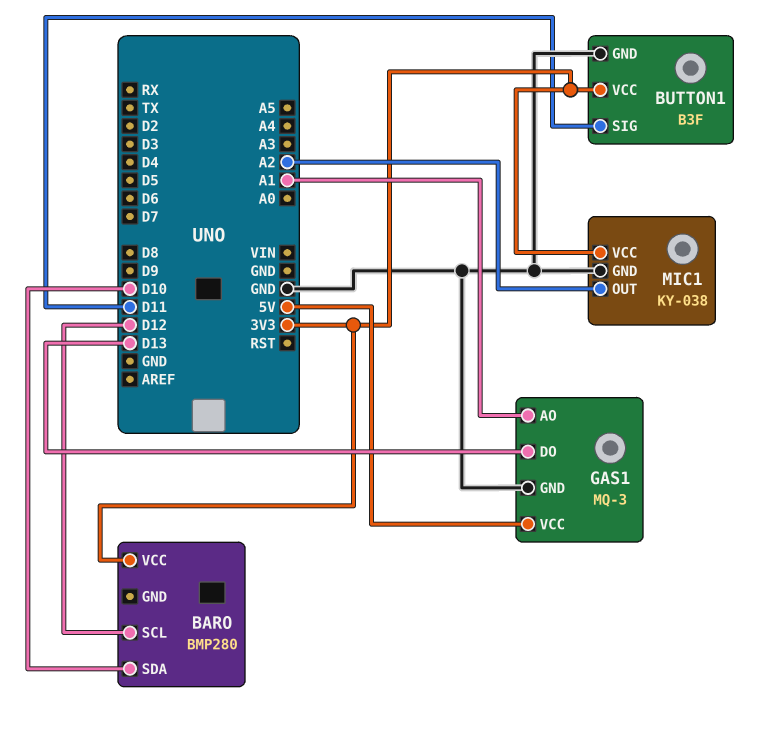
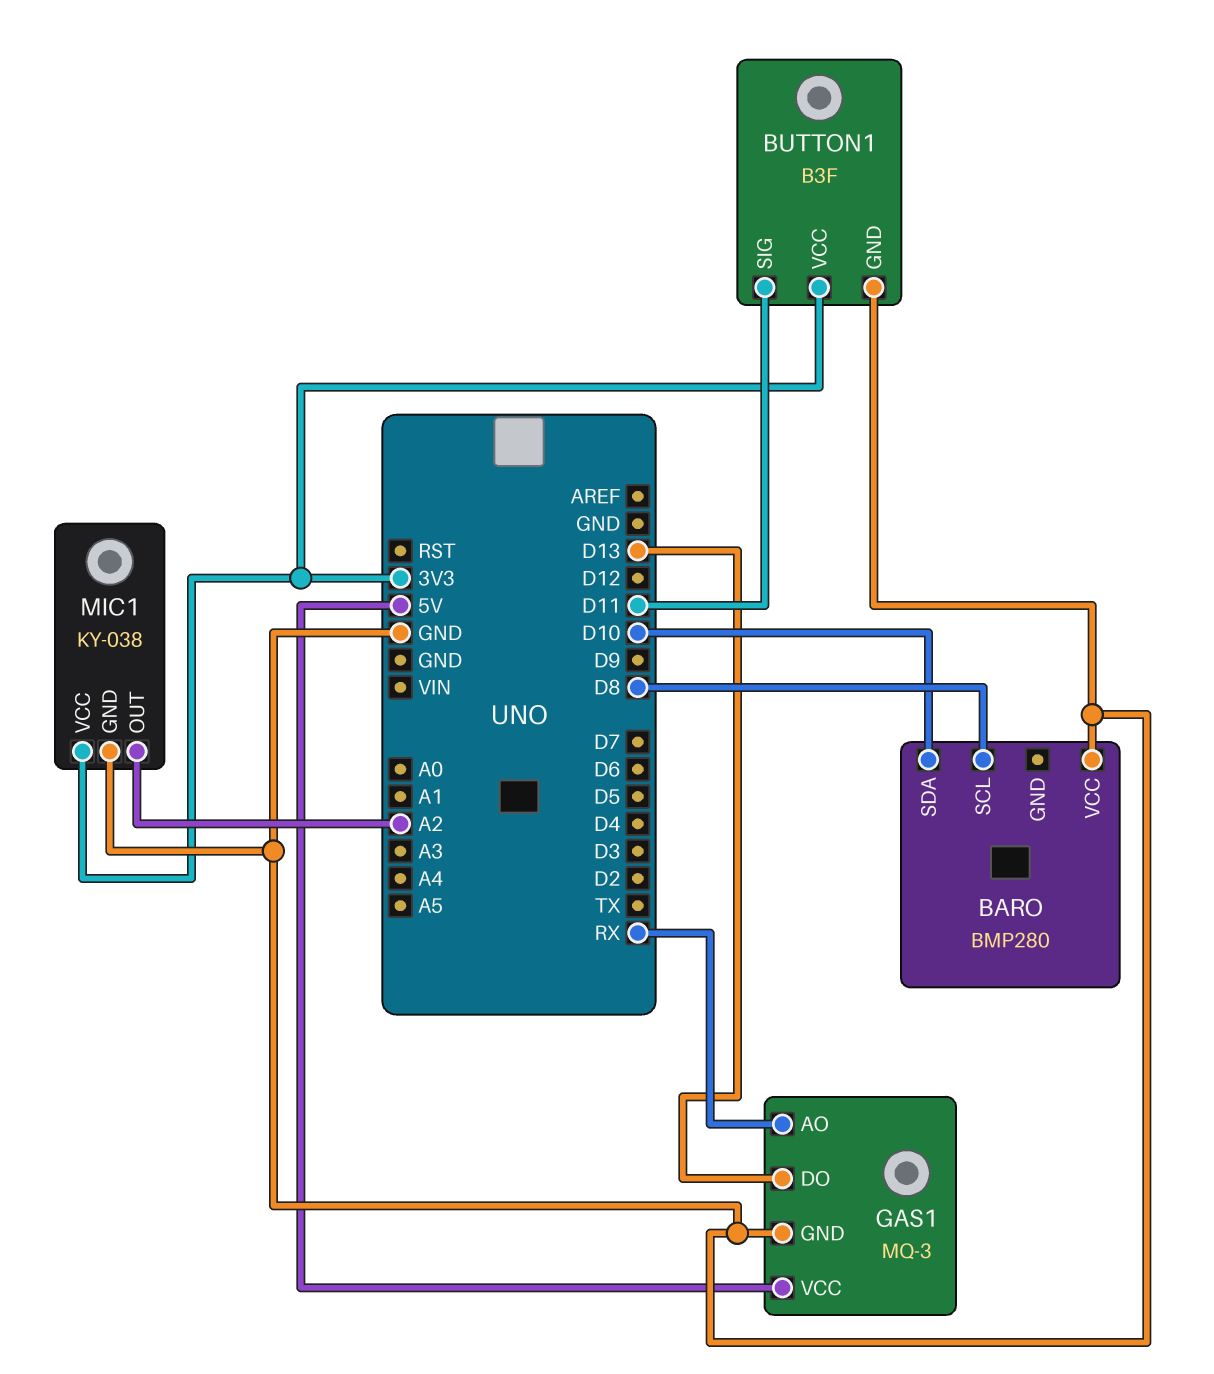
BARO pin SCL: D12 -> D8
BARO pin VCC: 3V3 -> GND
GAS1 pin AO: A1 -> RX

